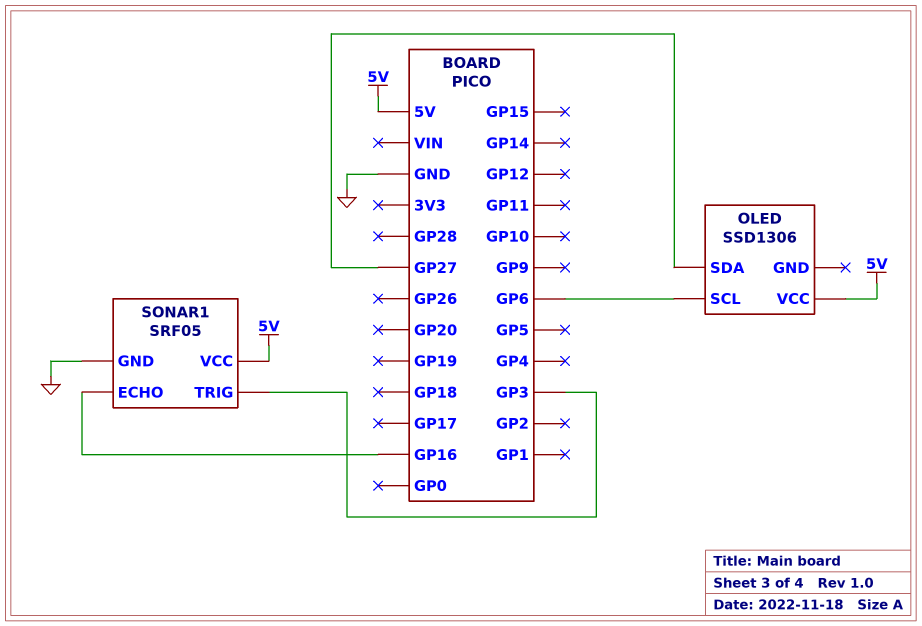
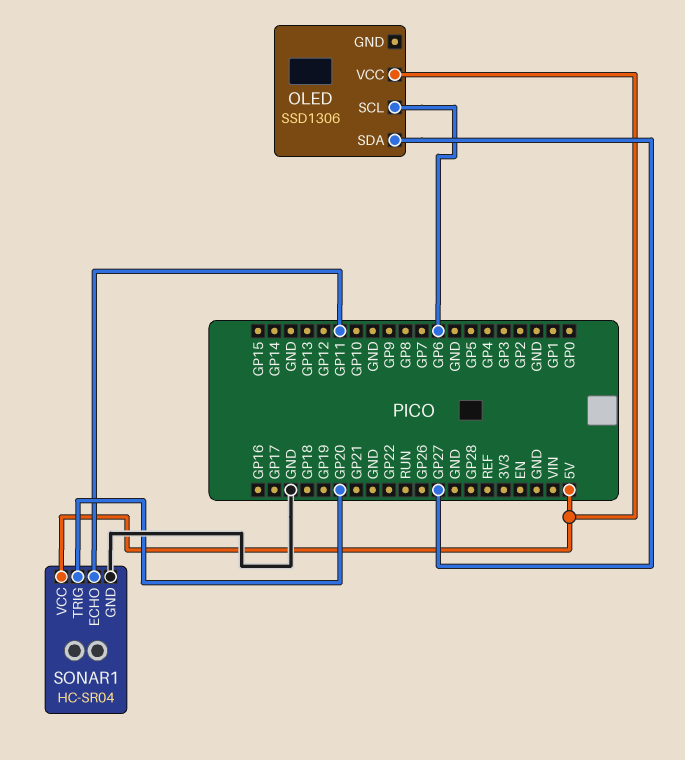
SONAR1: SRF05 -> HC-SR04
SONAR1 pin ECHO: GP16 -> GP11
SONAR1 pin TRIG: GP3 -> GP20

